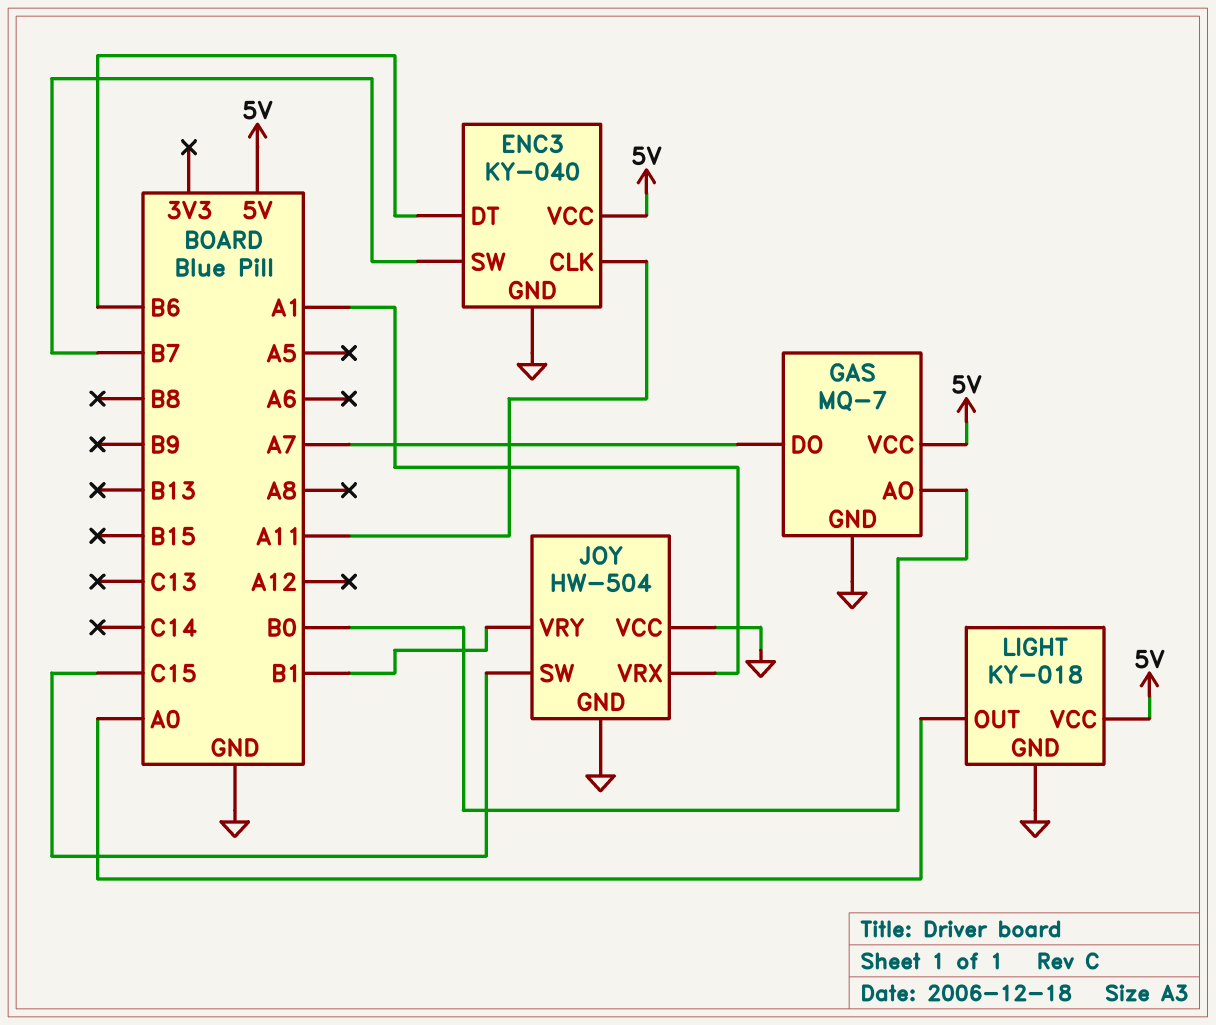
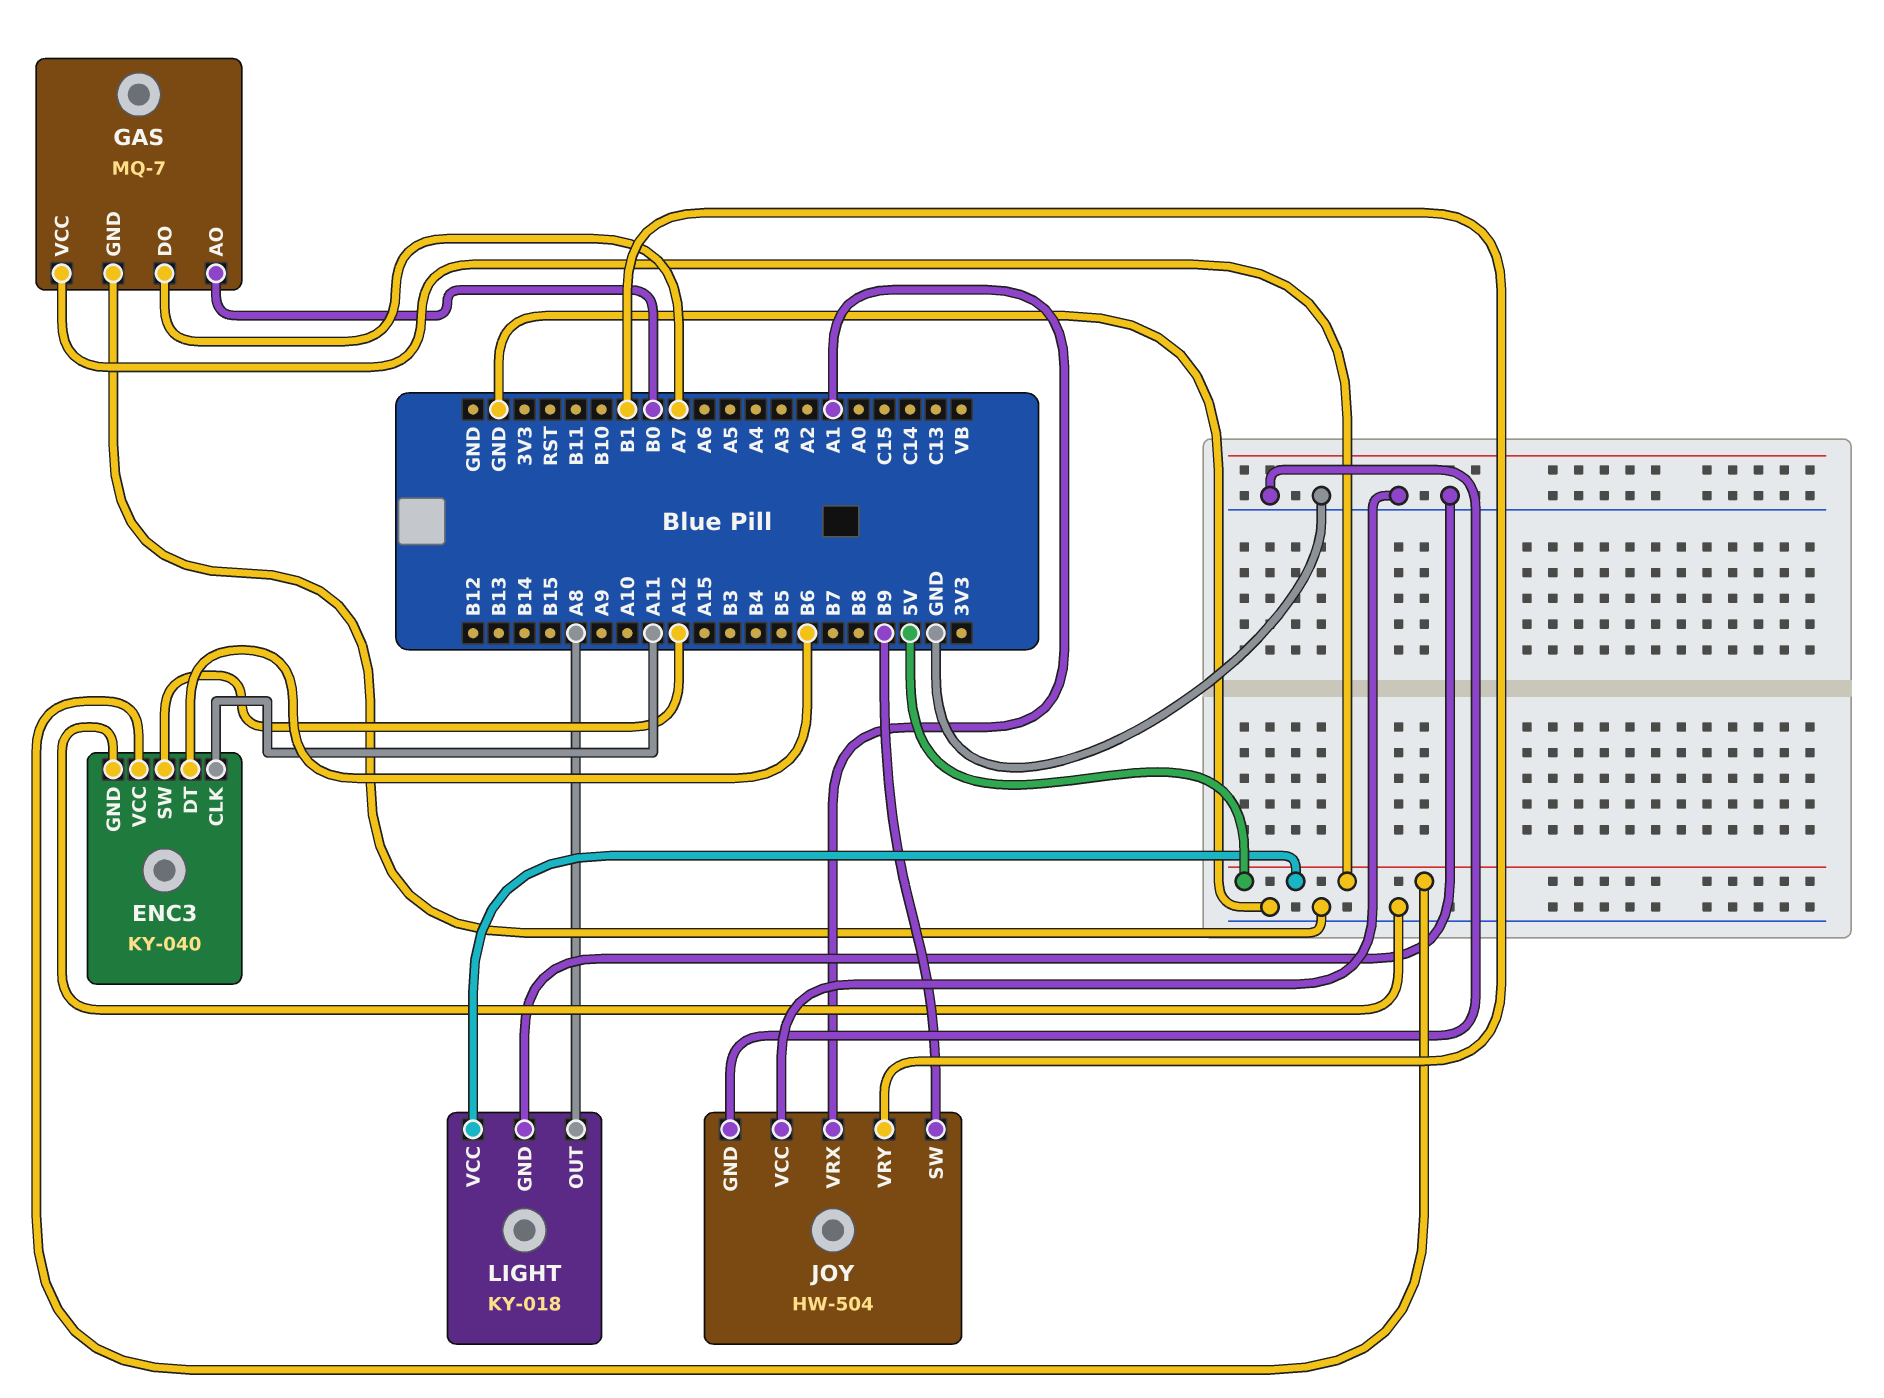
ENC3 pin SW: B7 -> A12
JOY pin SW: C15 -> B9
LIGHT pin OUT: A0 -> A8

